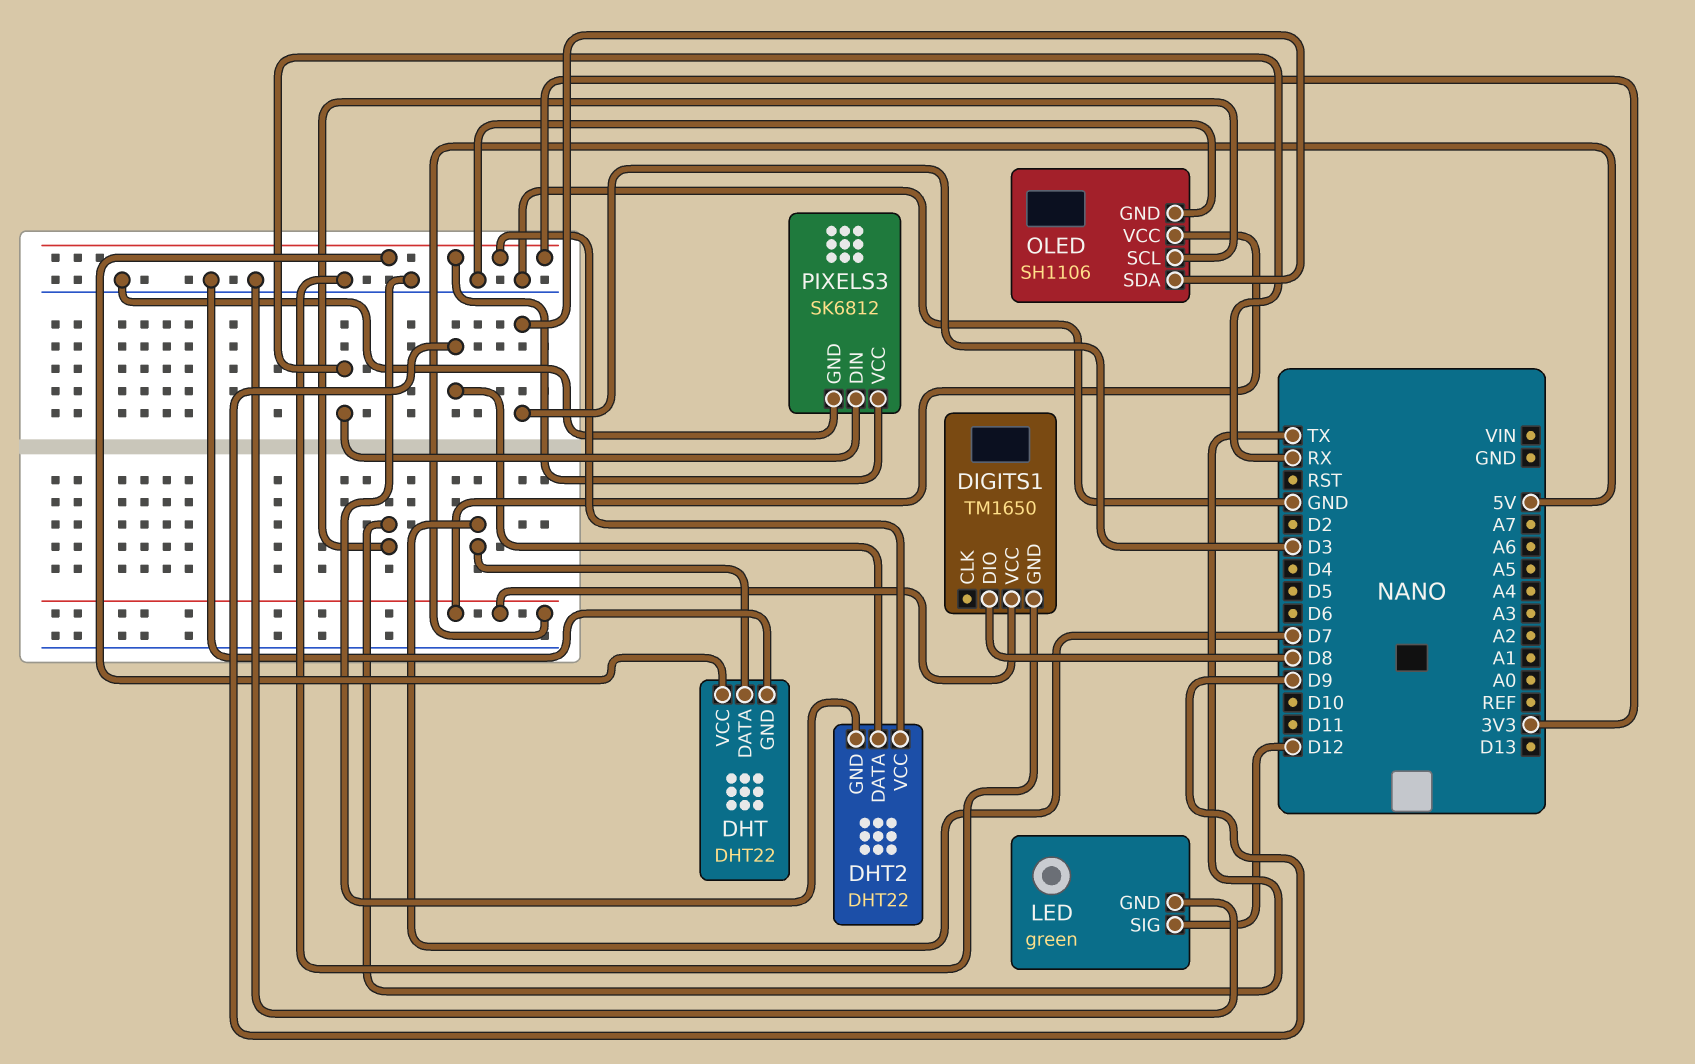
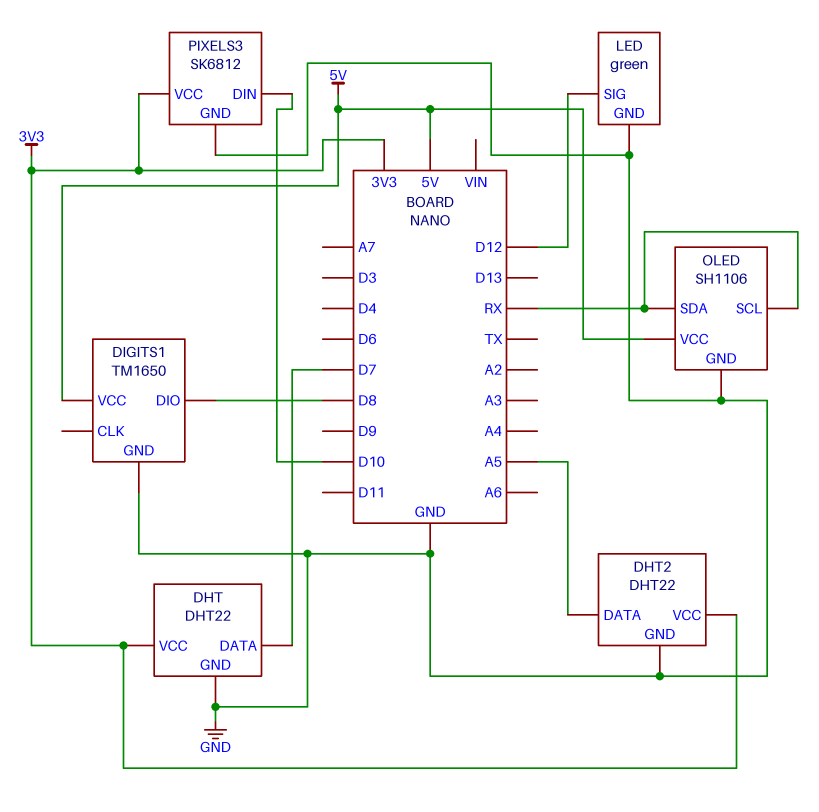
DHT2 pin DATA: D9 -> A5
OLED pin SCL: TX -> RX
OLED pin SDA: D3 -> RX
PIXELS3 pin DIN: RX -> D10

